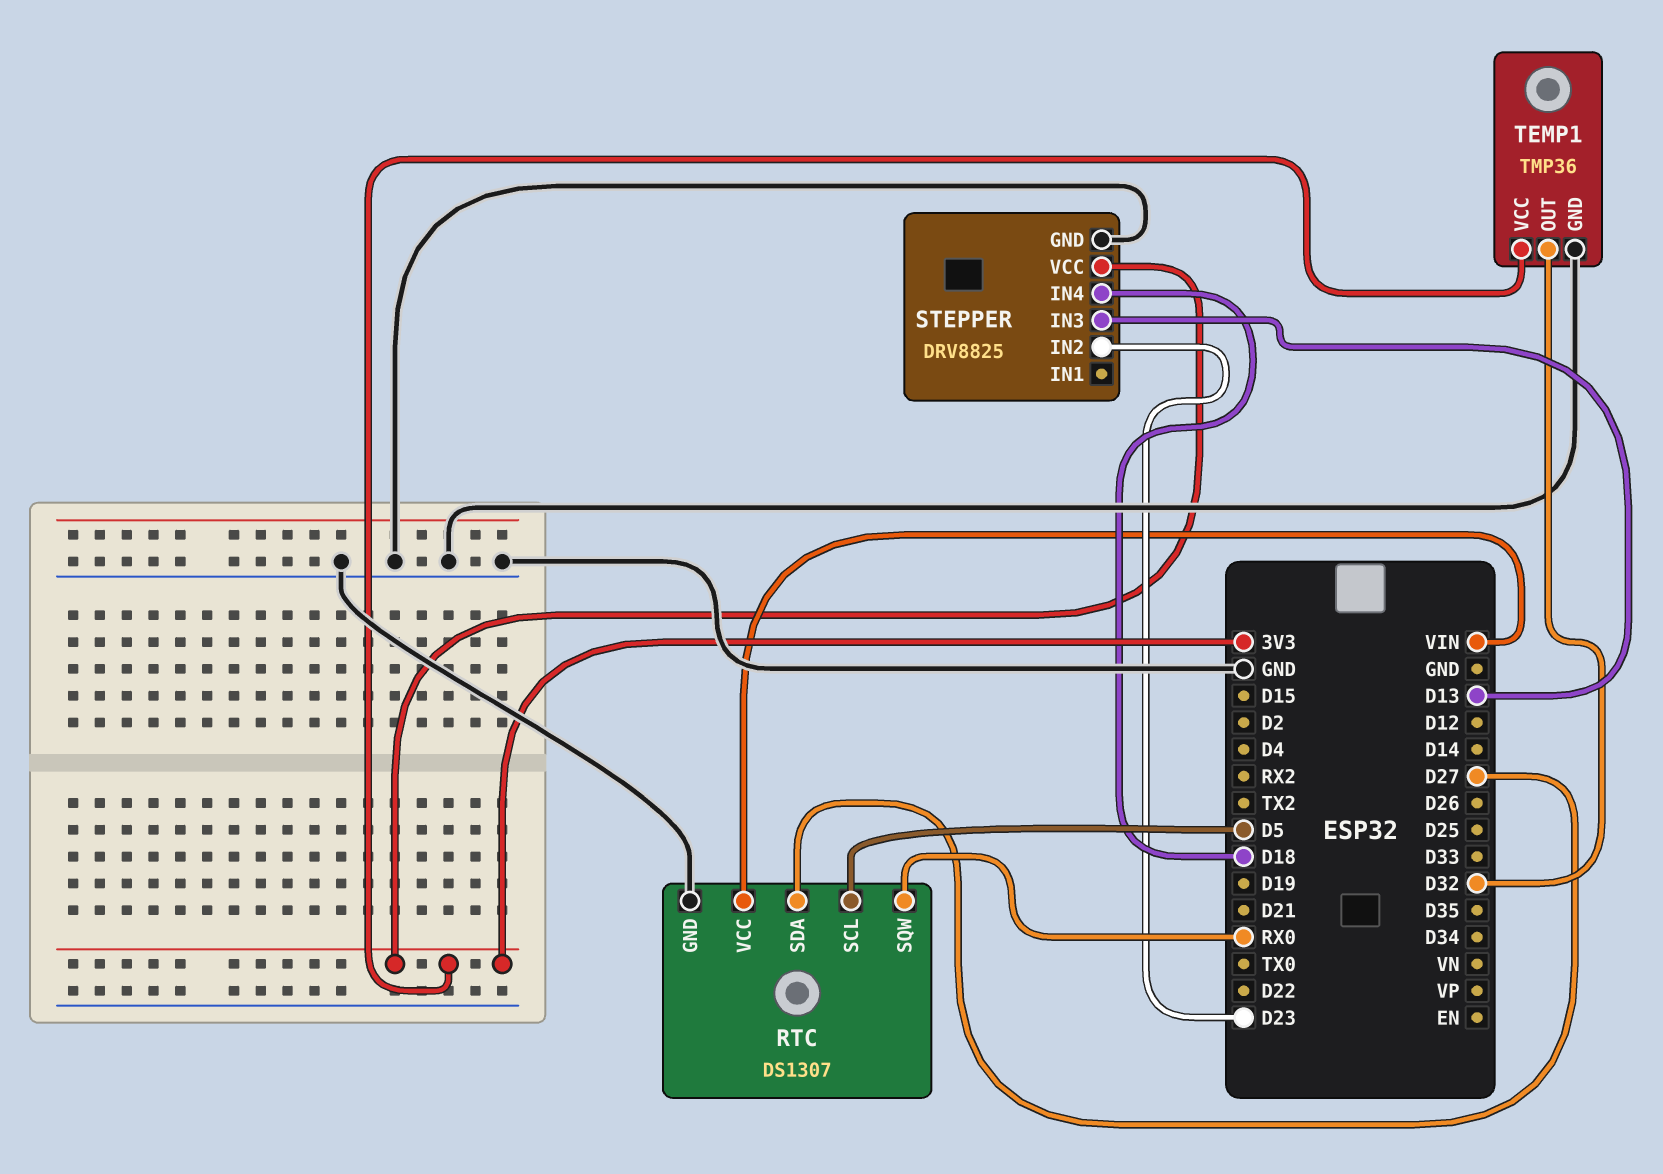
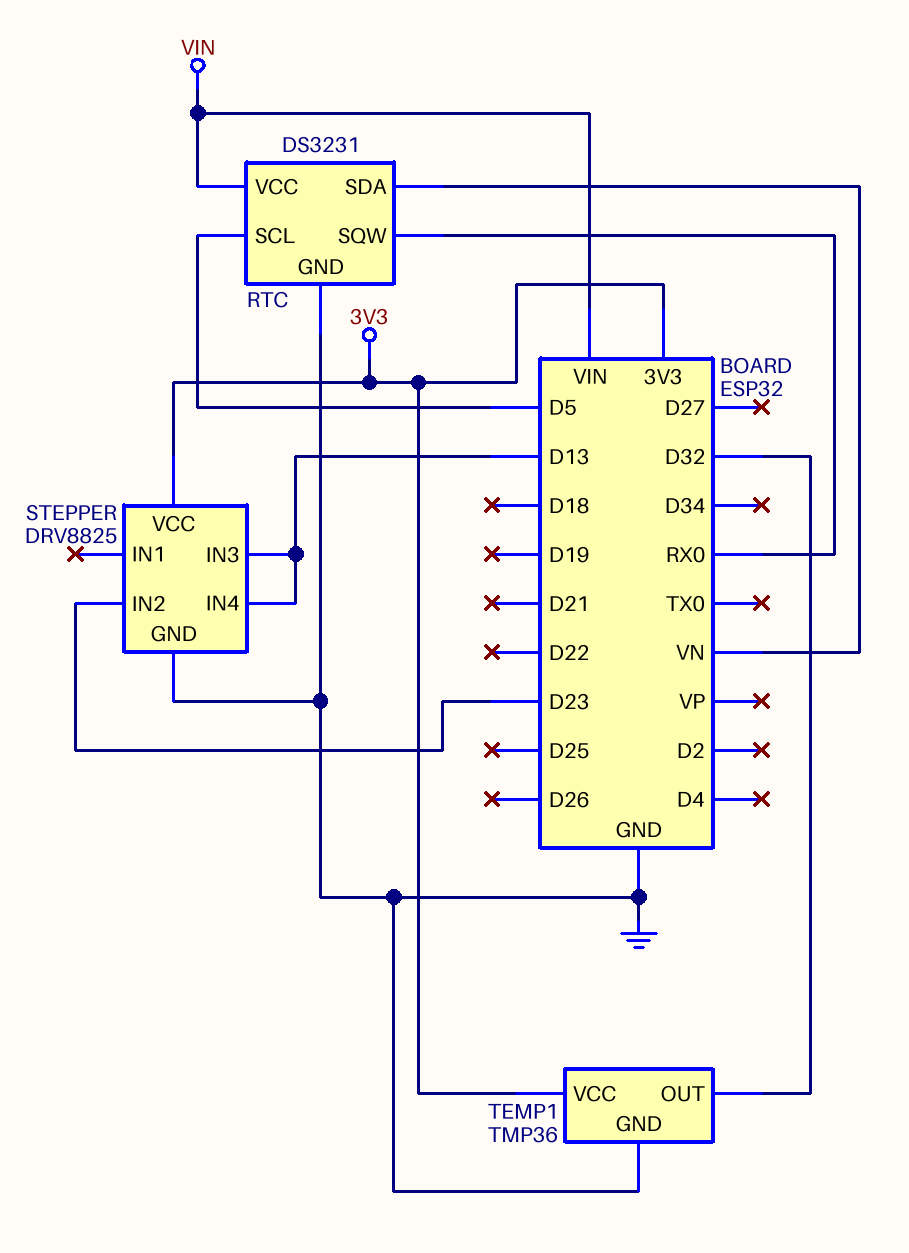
RTC: DS1307 -> DS3231
RTC pin SDA: D27 -> VN
STEPPER pin IN4: D18 -> D13

